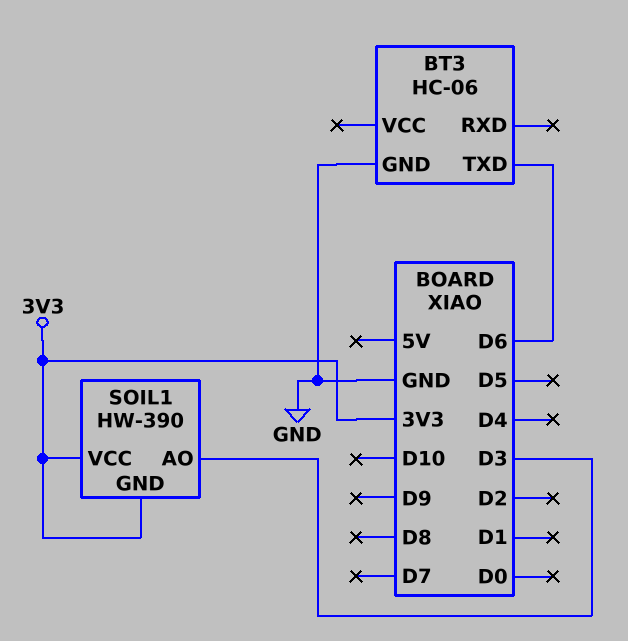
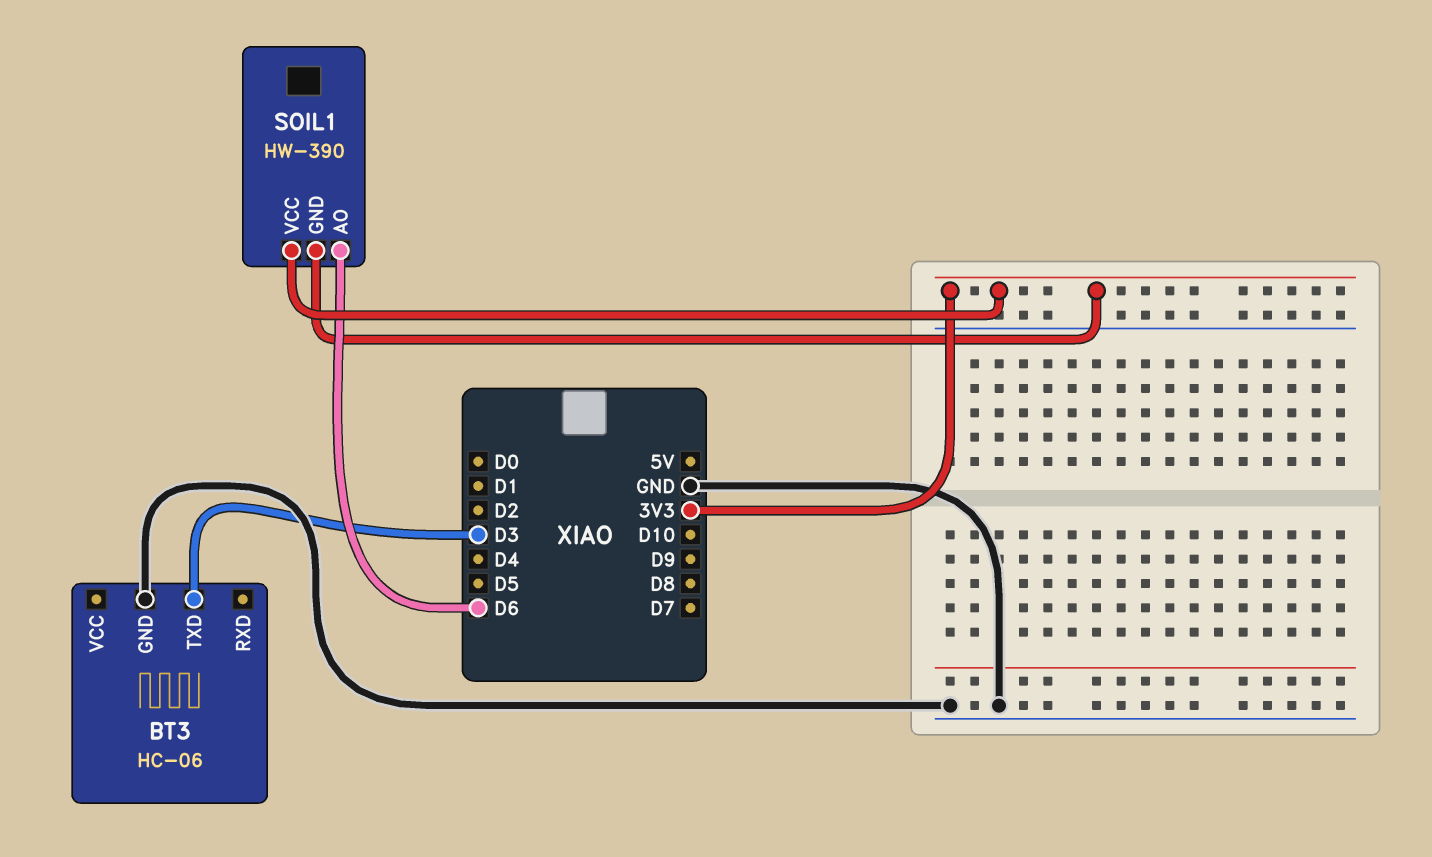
BT3 pin TXD: D6 -> D3
SOIL1 pin AO: D3 -> D6

